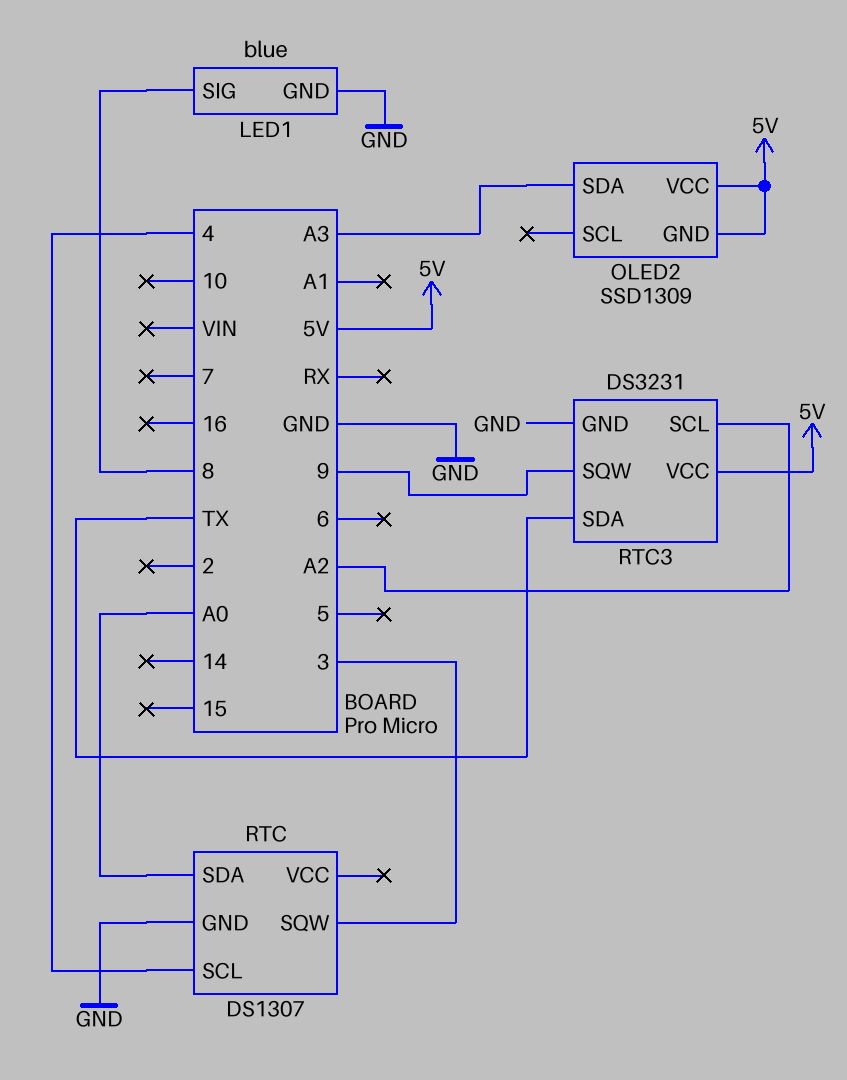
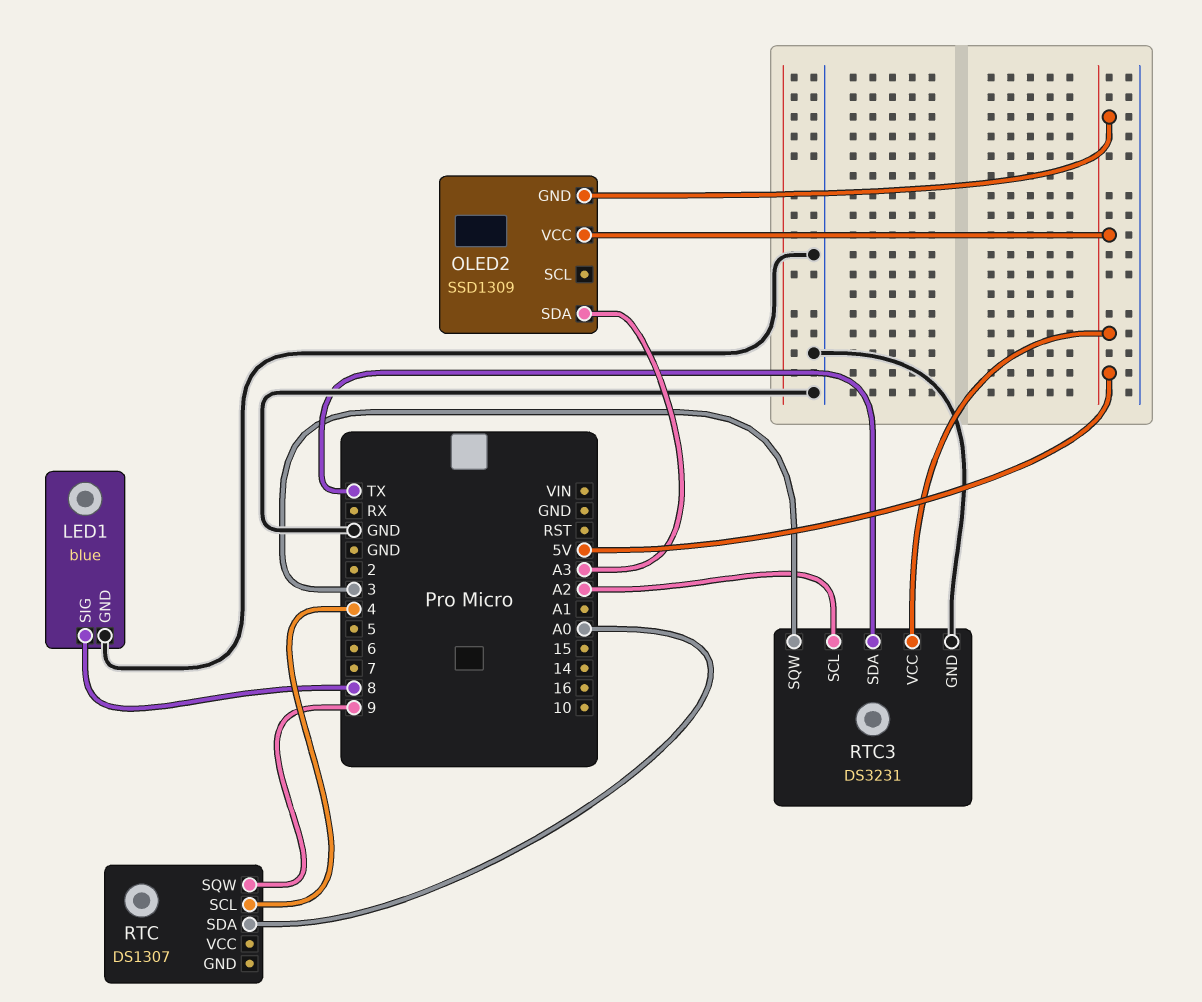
RTC pin GND: GND -> none
RTC pin SQW: 3 -> 9
RTC3 pin SQW: 9 -> 3

